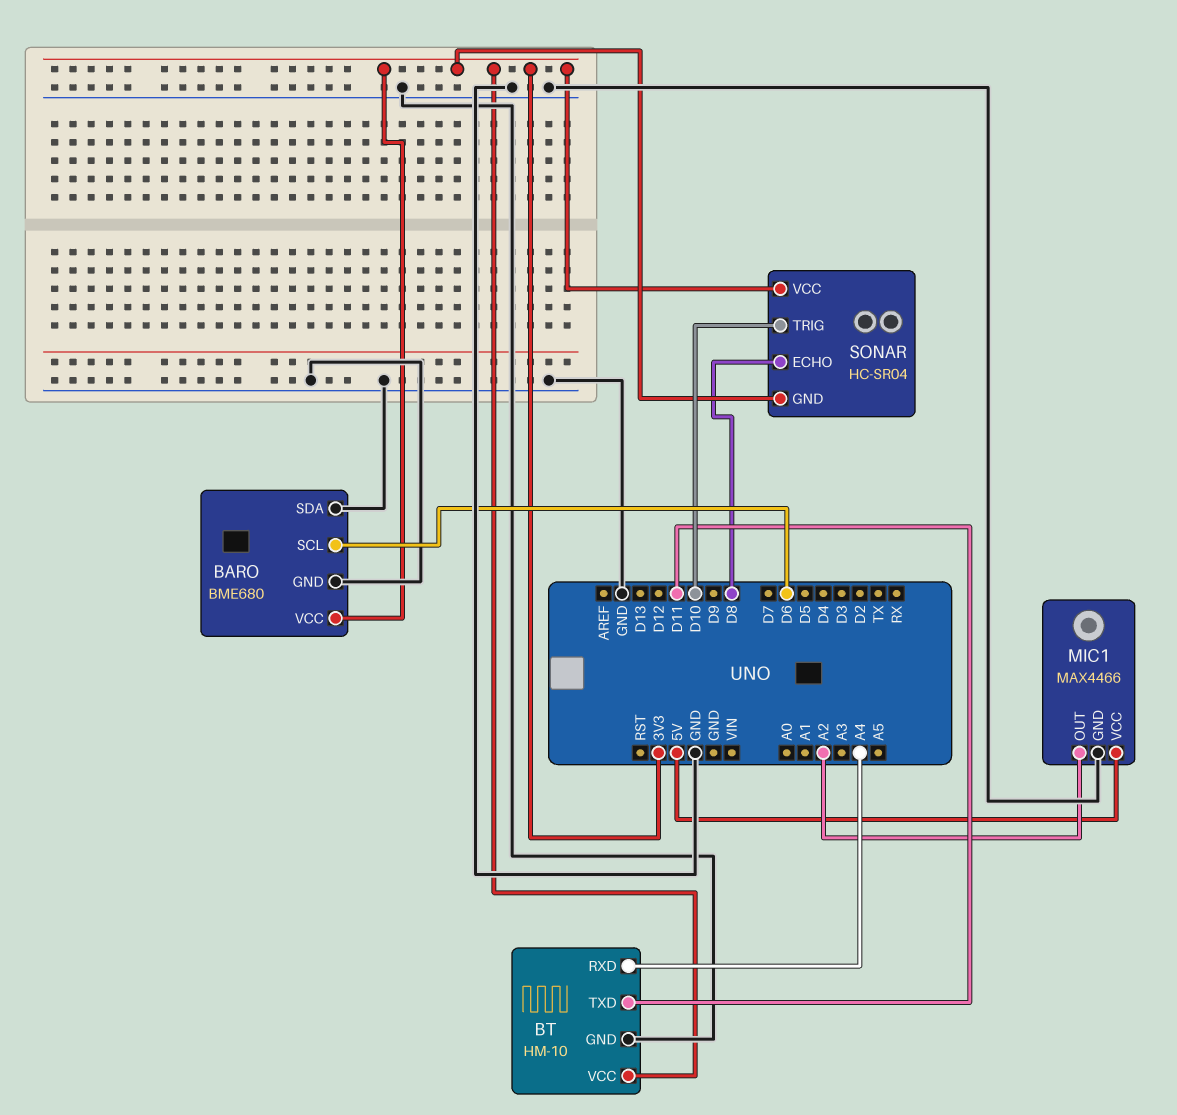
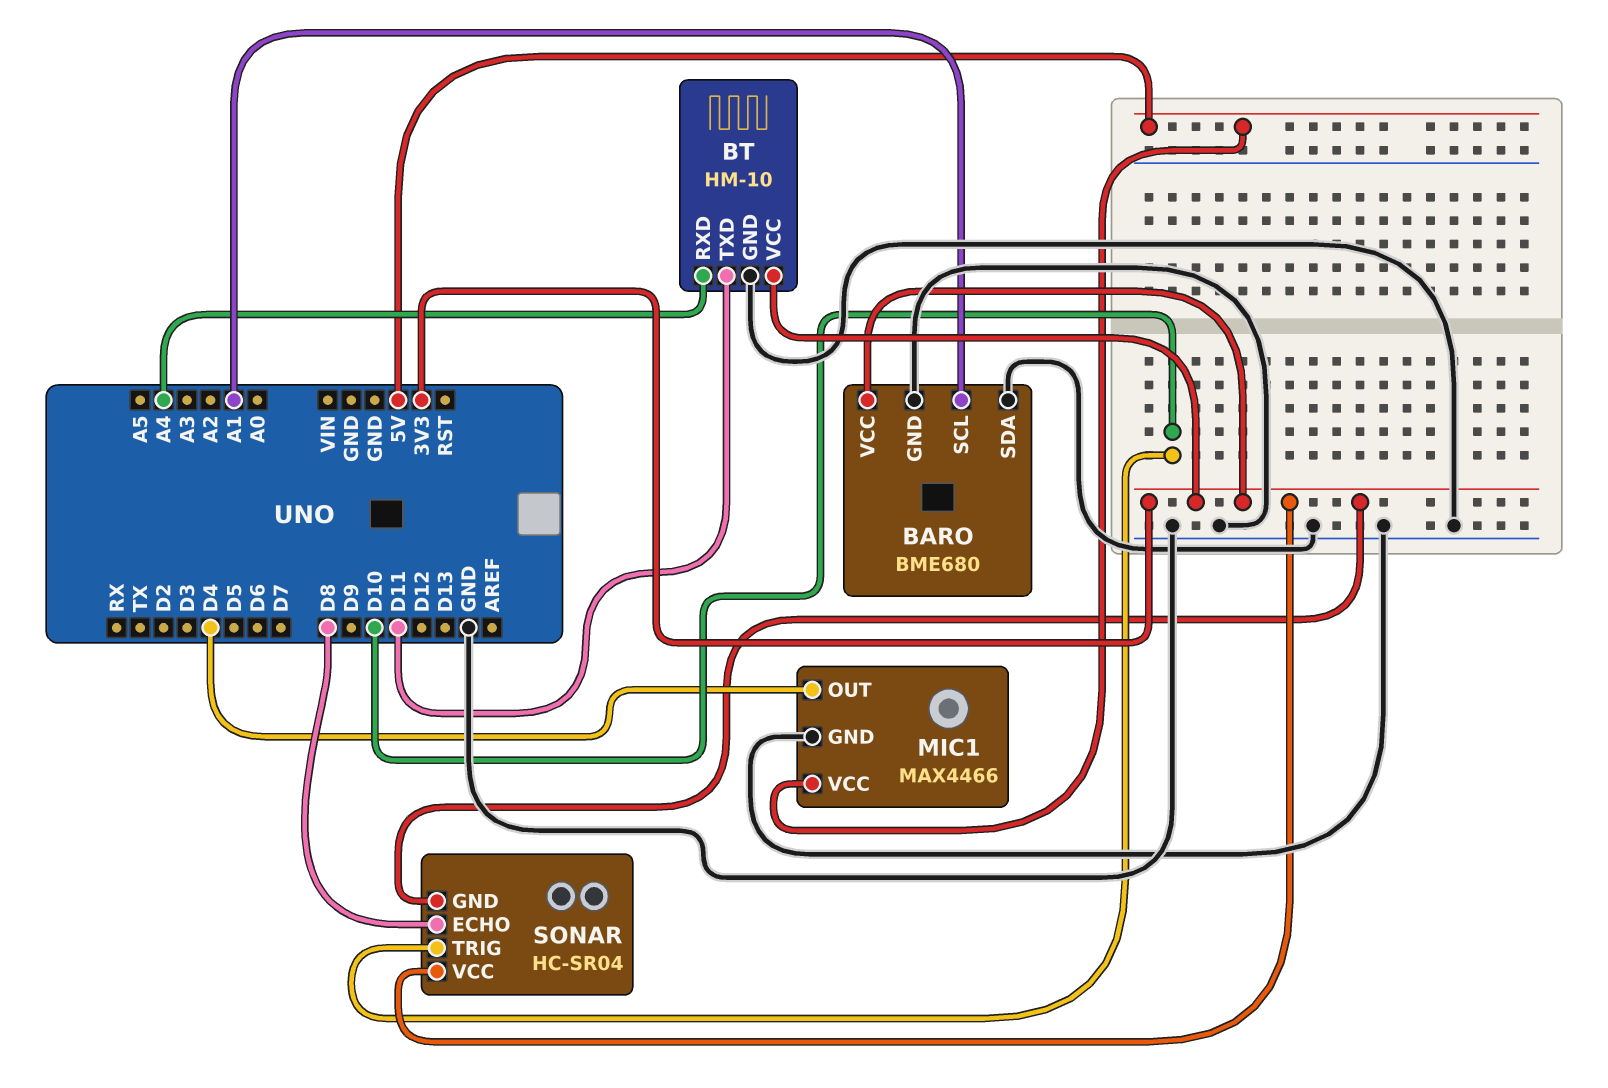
BARO pin SCL: D6 -> A1
MIC1 pin OUT: A2 -> D4

